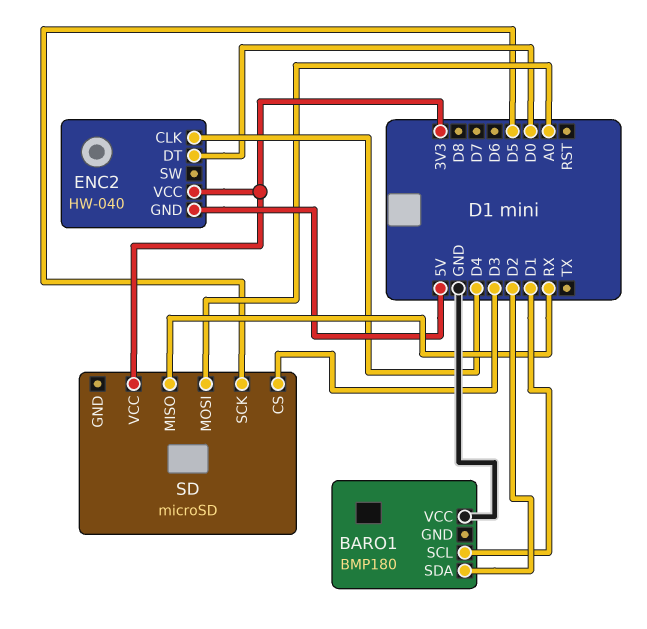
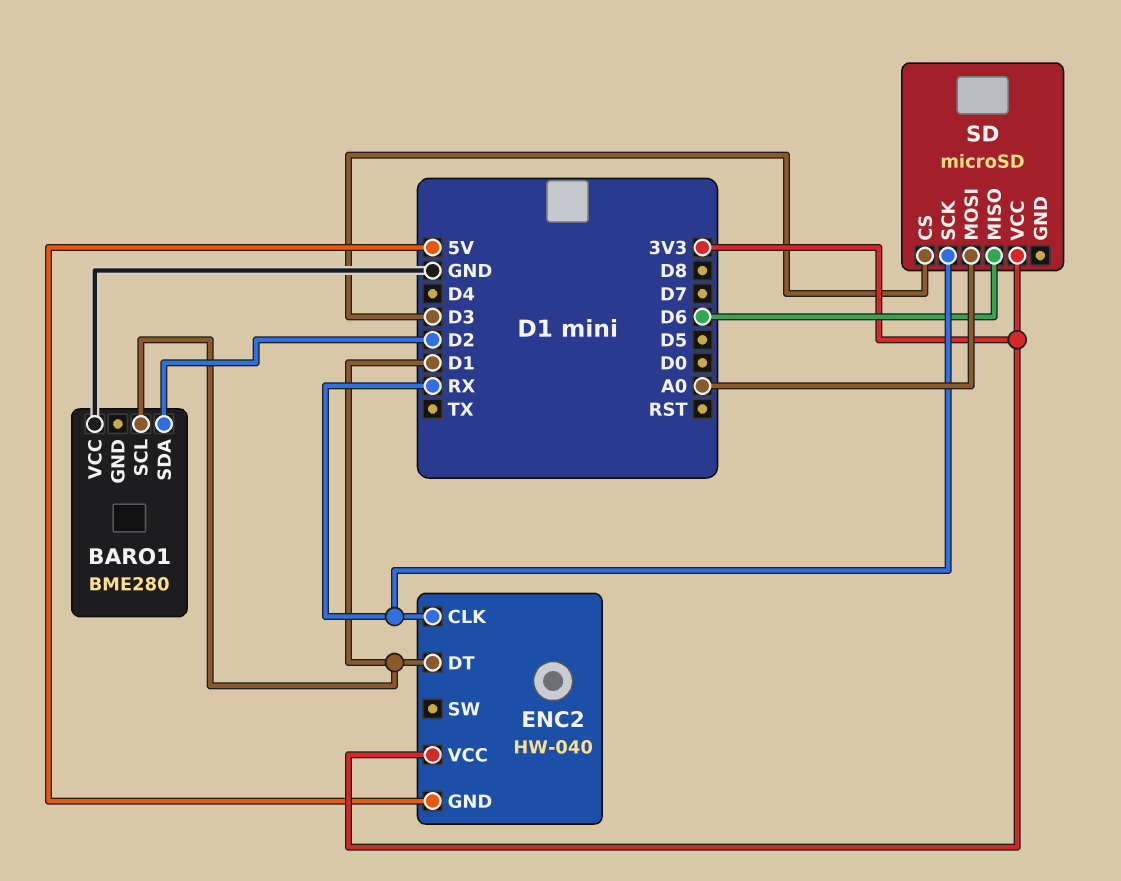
BARO1: BMP180 -> BME280
ENC2 pin CLK: D4 -> RX
ENC2 pin DT: D0 -> D1
SD pin MISO: RX -> D6
SD pin SCK: D5 -> RX

